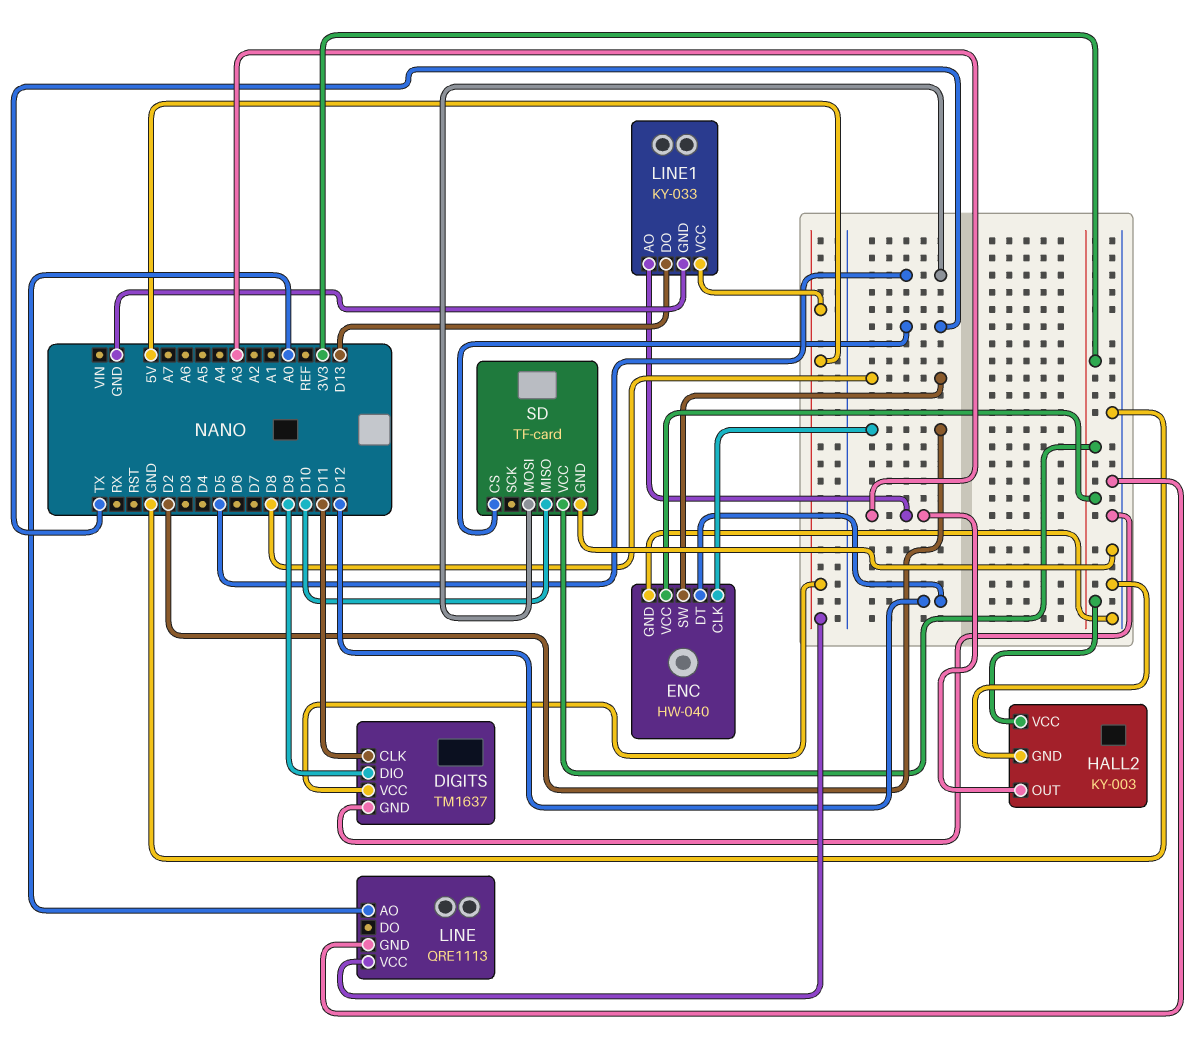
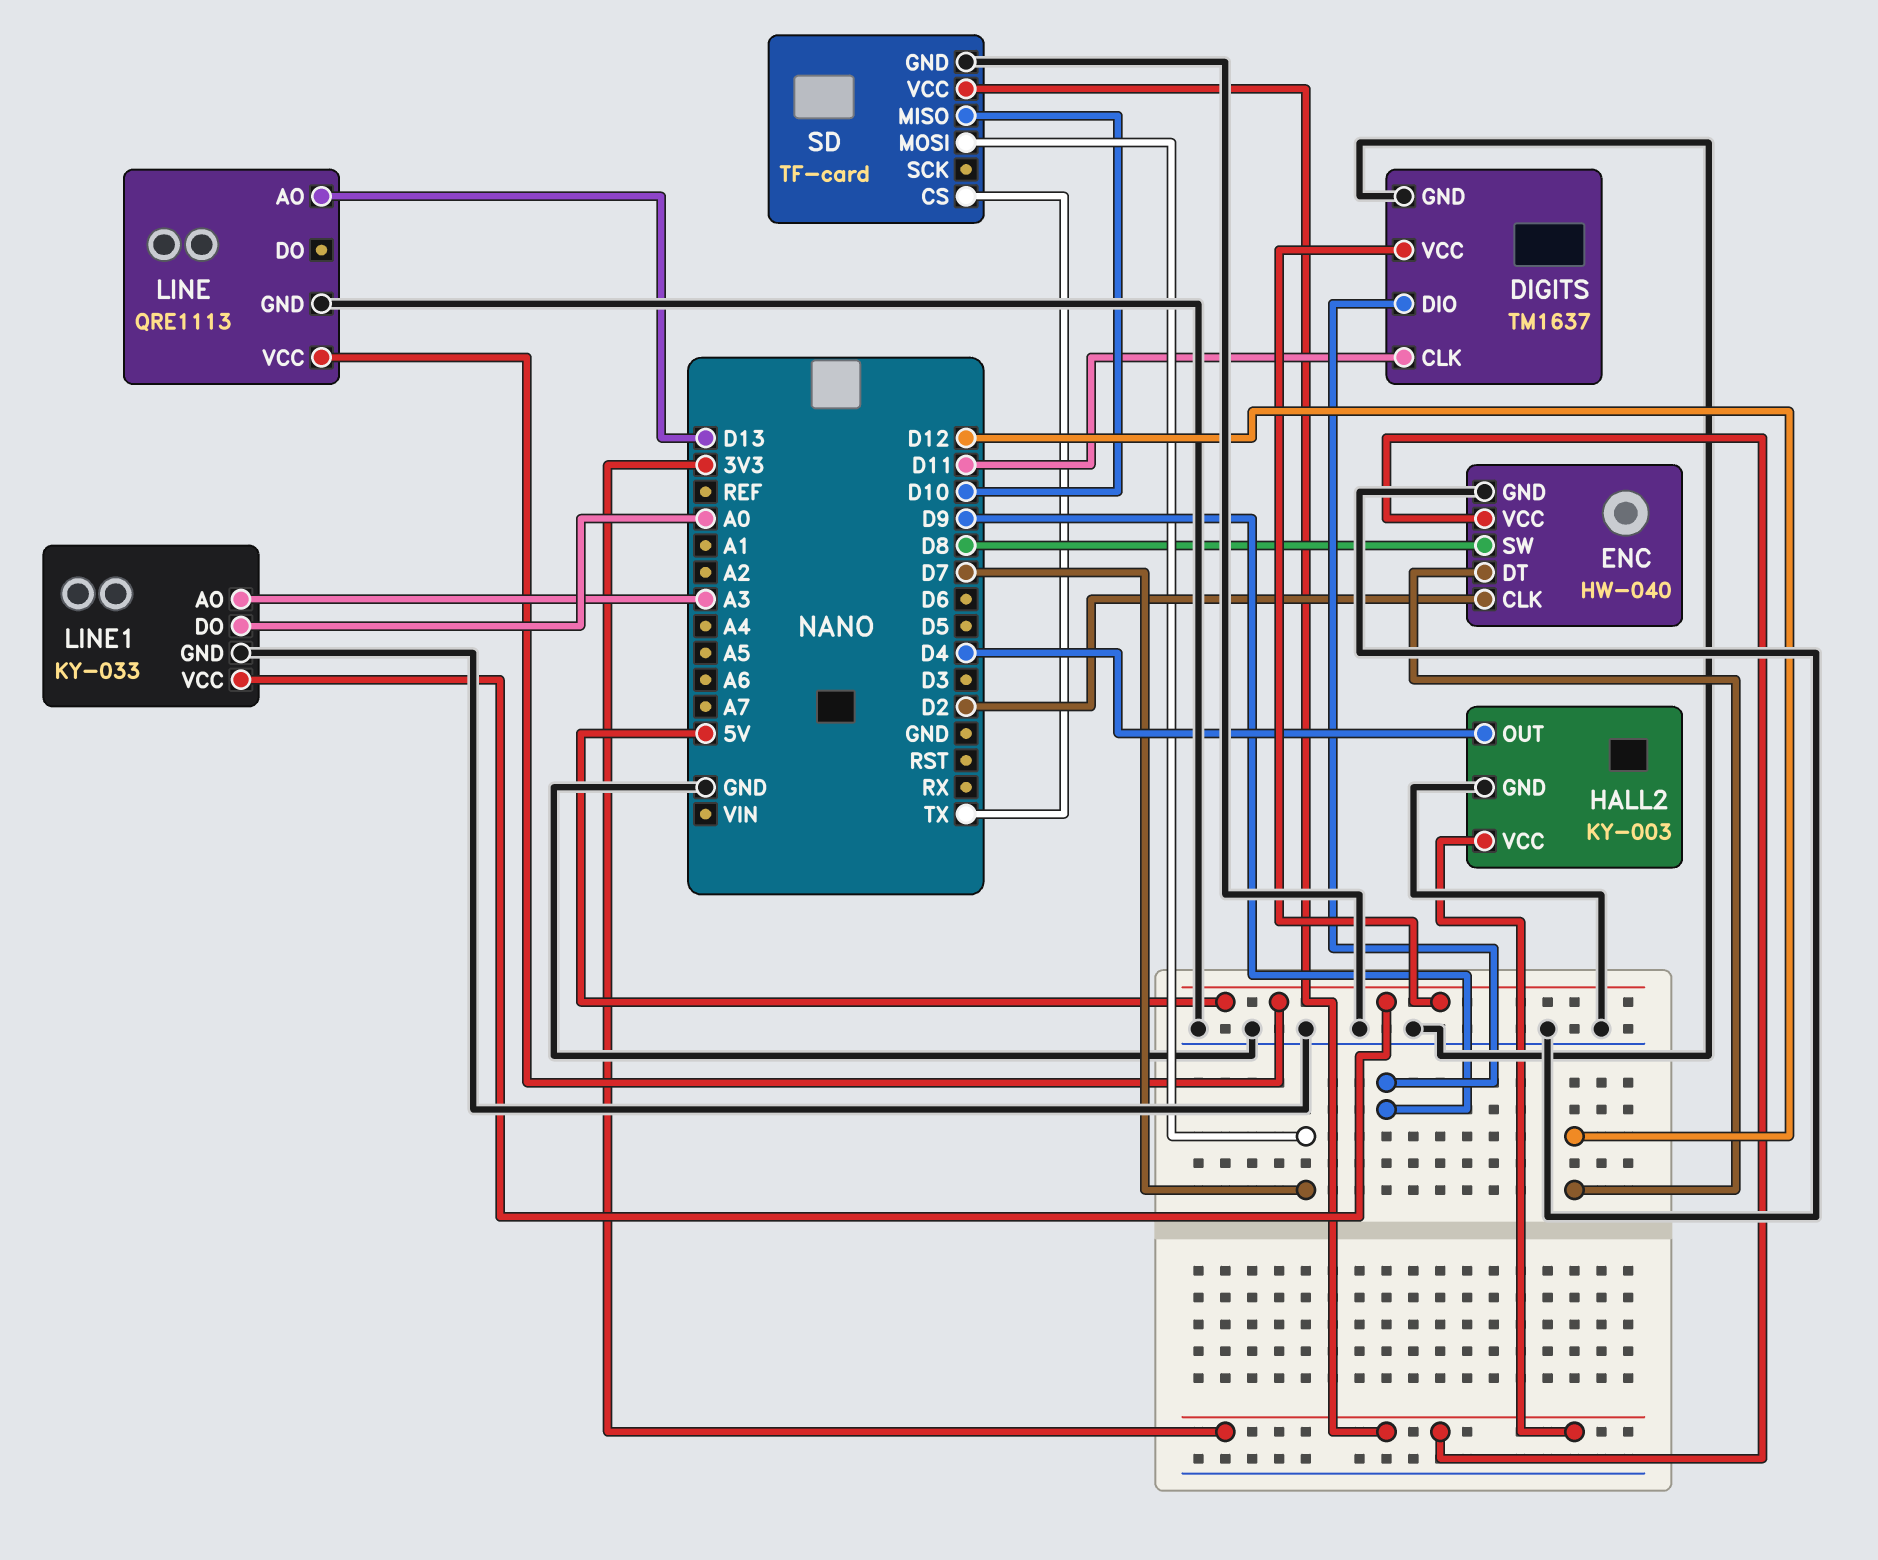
HALL2 pin OUT: A3 -> D4
LINE pin AO: A0 -> D13
LINE1 pin DO: D13 -> A0
SD pin MOSI: D5 -> D7

